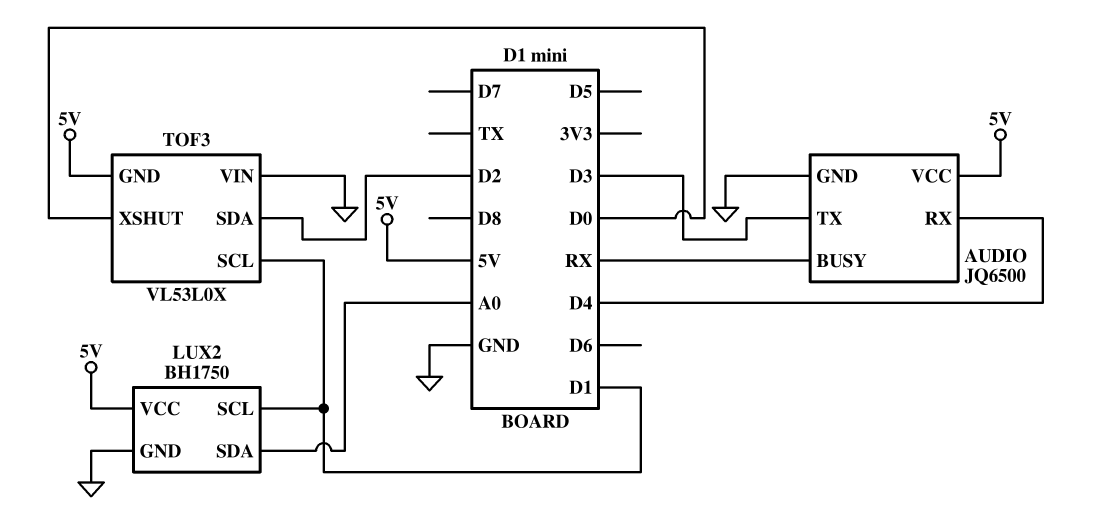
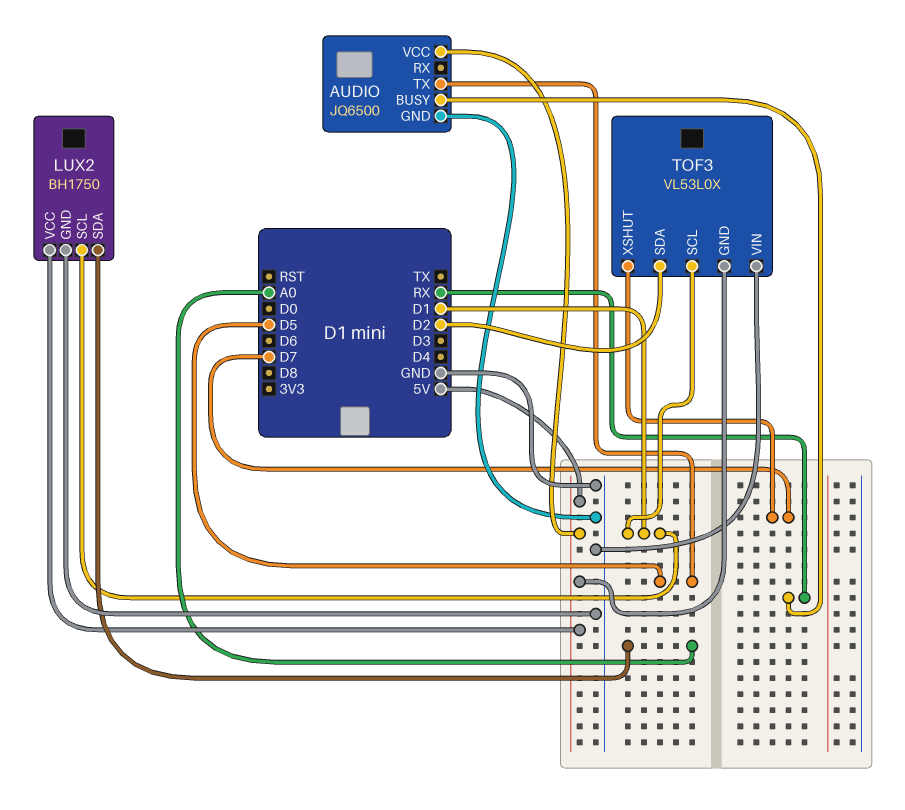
AUDIO pin RX: D4 -> none
AUDIO pin TX: D3 -> D5
TOF3 pin XSHUT: D0 -> D7

